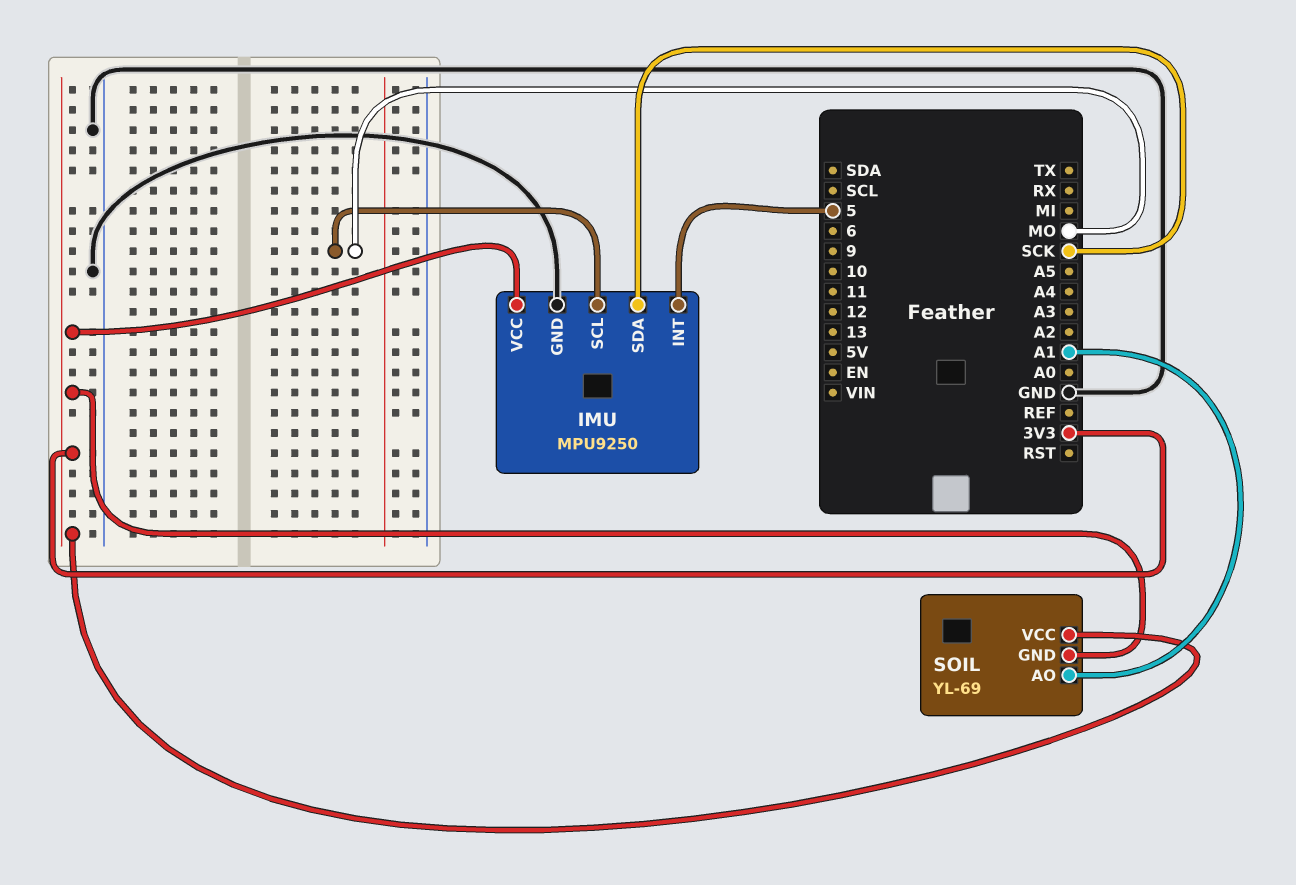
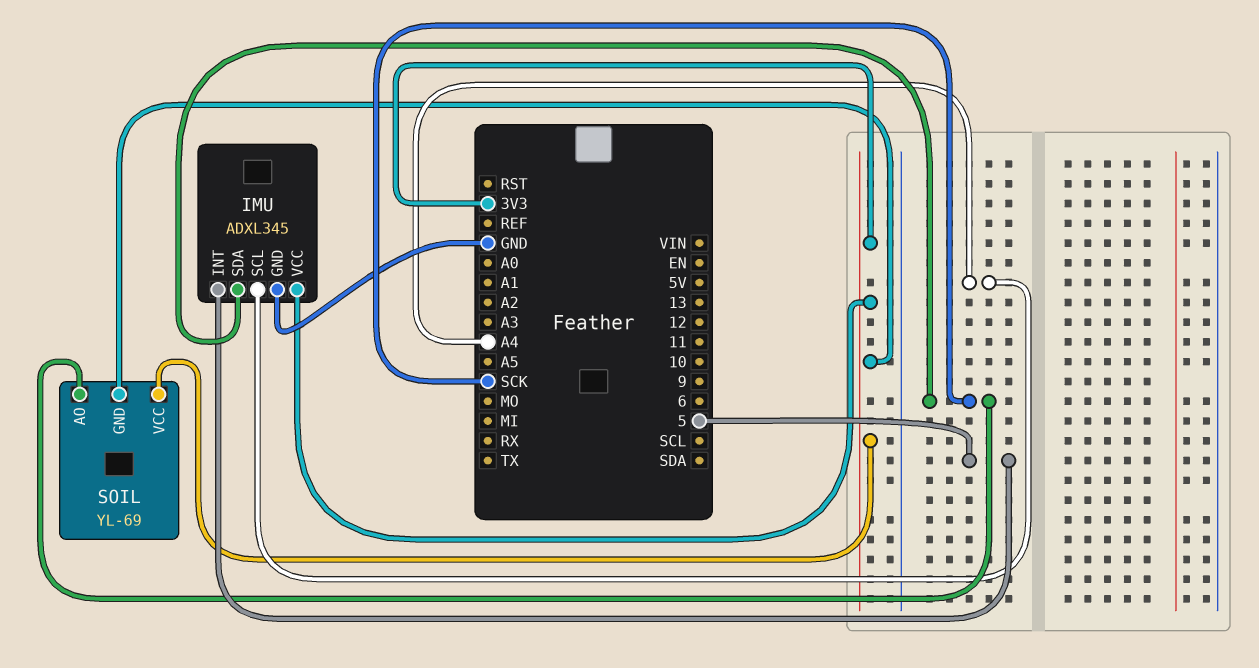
IMU: MPU9250 -> ADXL345
IMU pin SCL: MO -> A4
SOIL pin AO: A1 -> SCK

